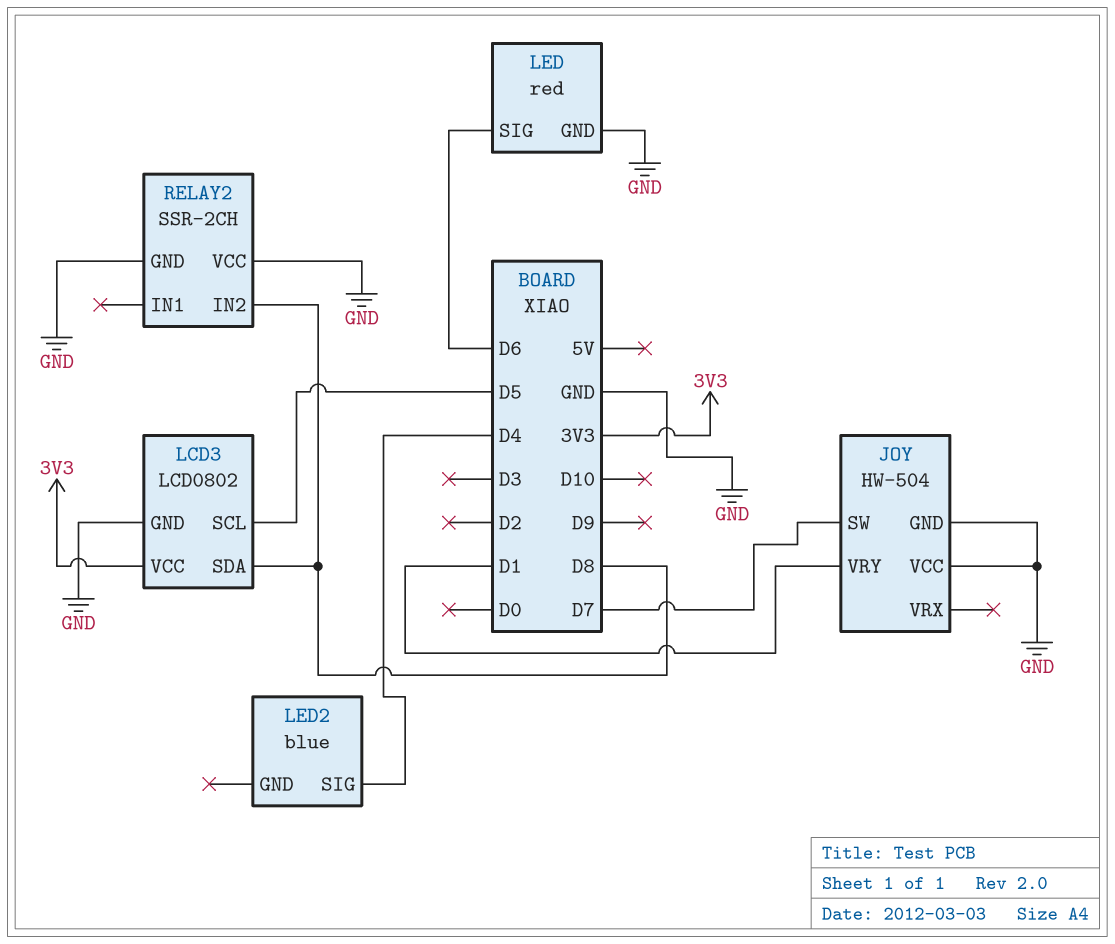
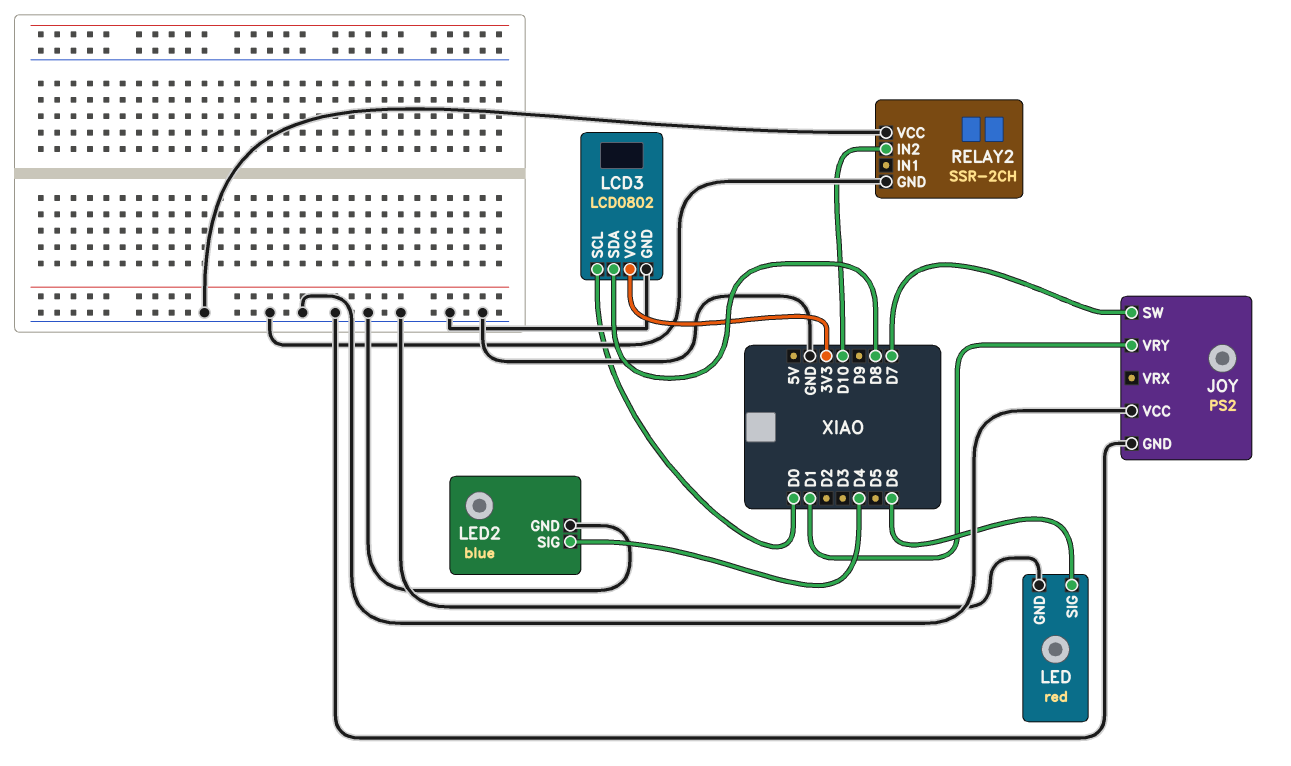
JOY: HW-504 -> PS2
LCD3 pin SCL: D5 -> D0
LED2 pin GND: none -> GND
RELAY2 pin IN2: D8 -> D10

